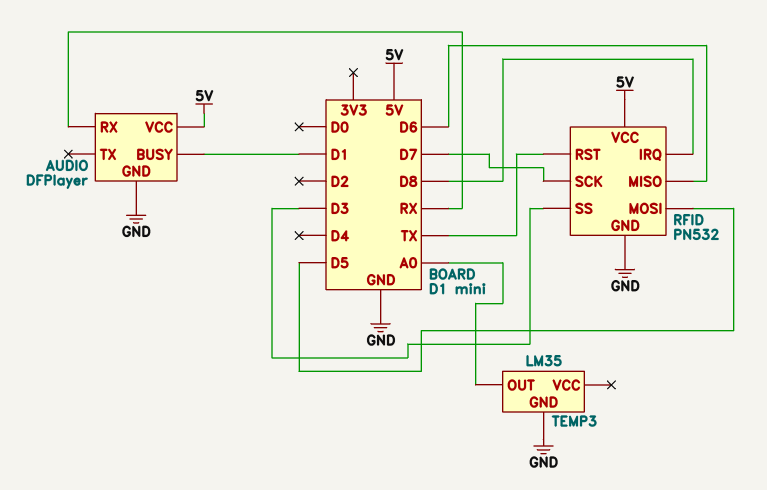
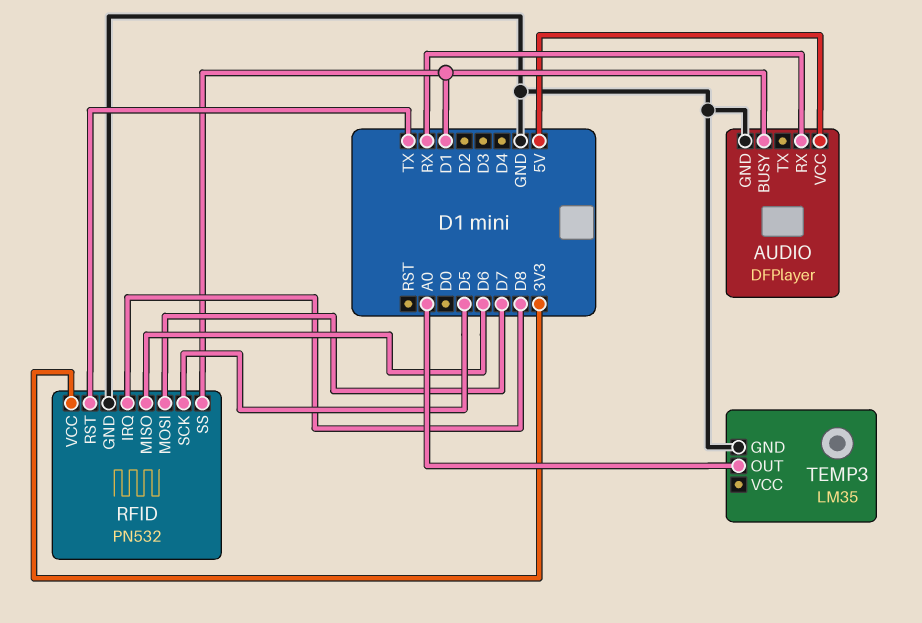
RFID pin MOSI: D5 -> D7
RFID pin SCK: D7 -> D5
RFID pin SS: D3 -> D1
RFID pin VCC: 5V -> 3V3

